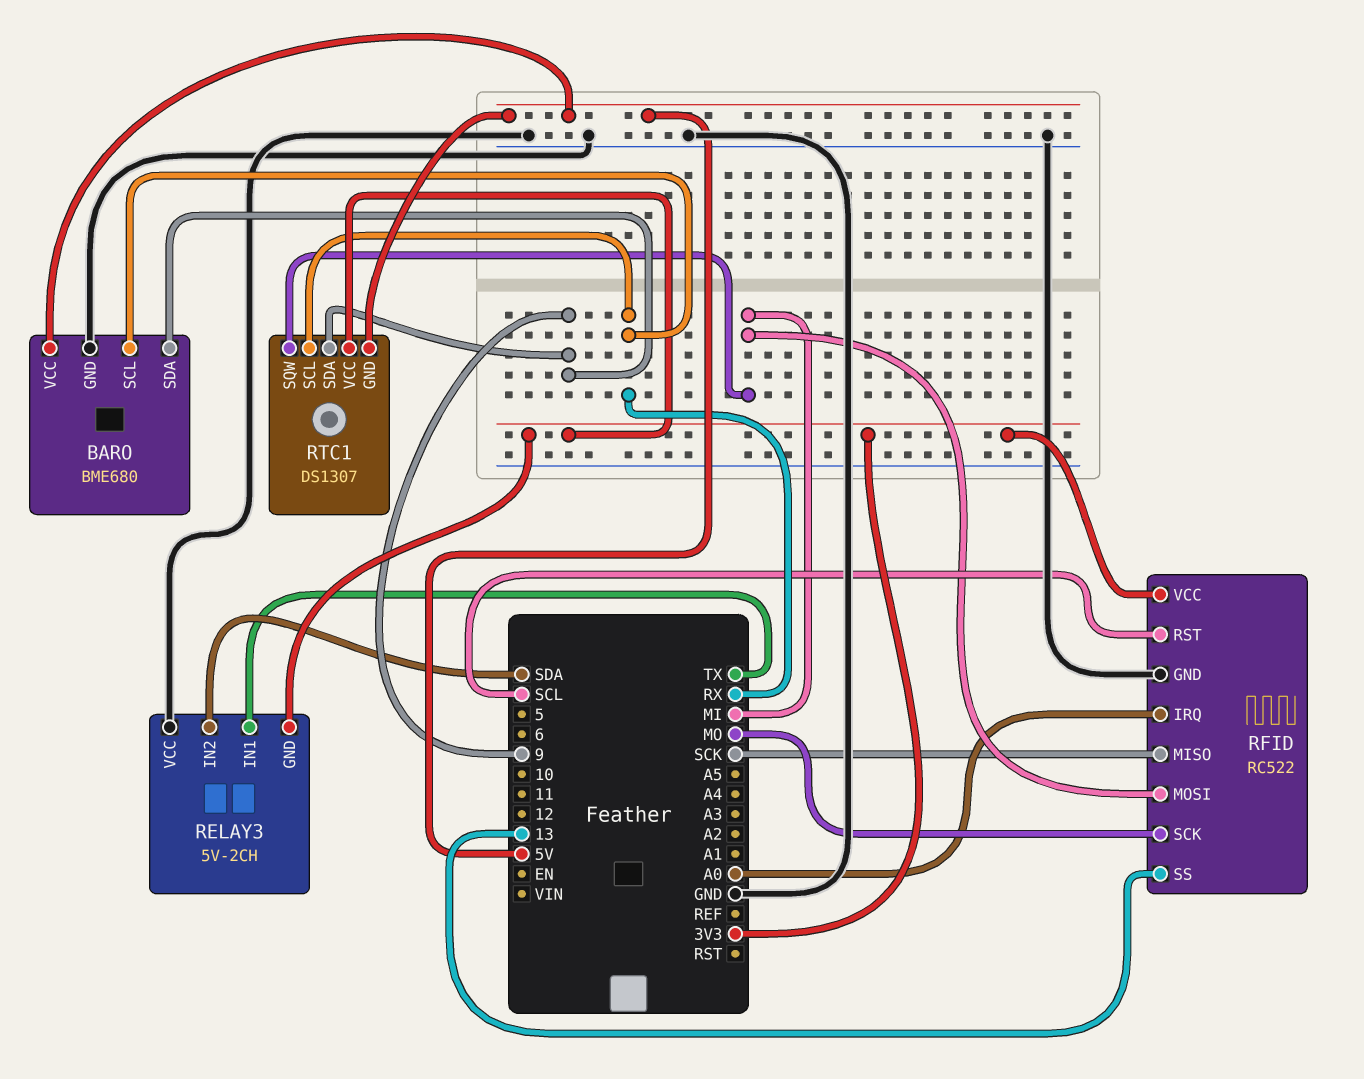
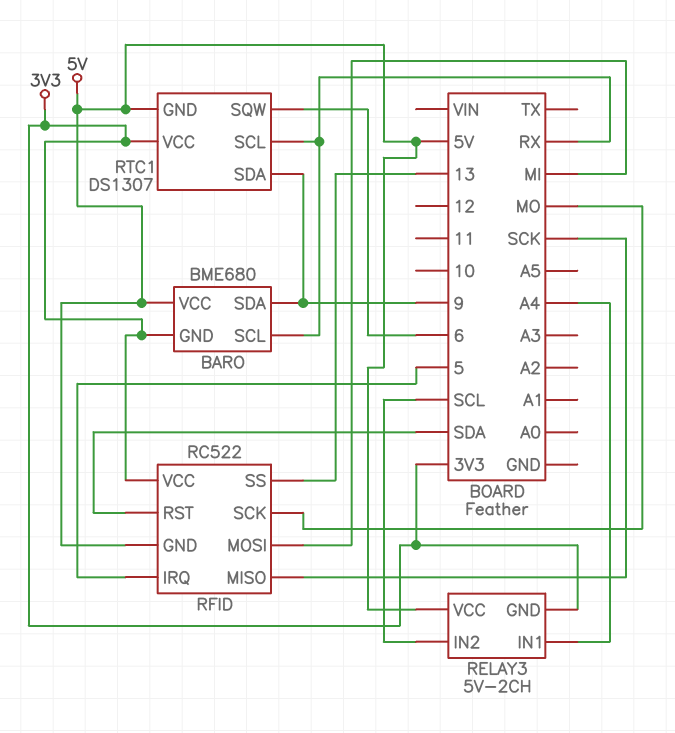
BARO pin GND: GND -> 3V3
RELAY3 pin IN1: TX -> A4
RELAY3 pin IN2: SDA -> SCL
RELAY3 pin VCC: GND -> 5V
RFID pin GND: GND -> 5V
RFID pin IRQ: A0 -> 5
RFID pin RST: SCL -> SDA
RTC1 pin SQW: MI -> 6

